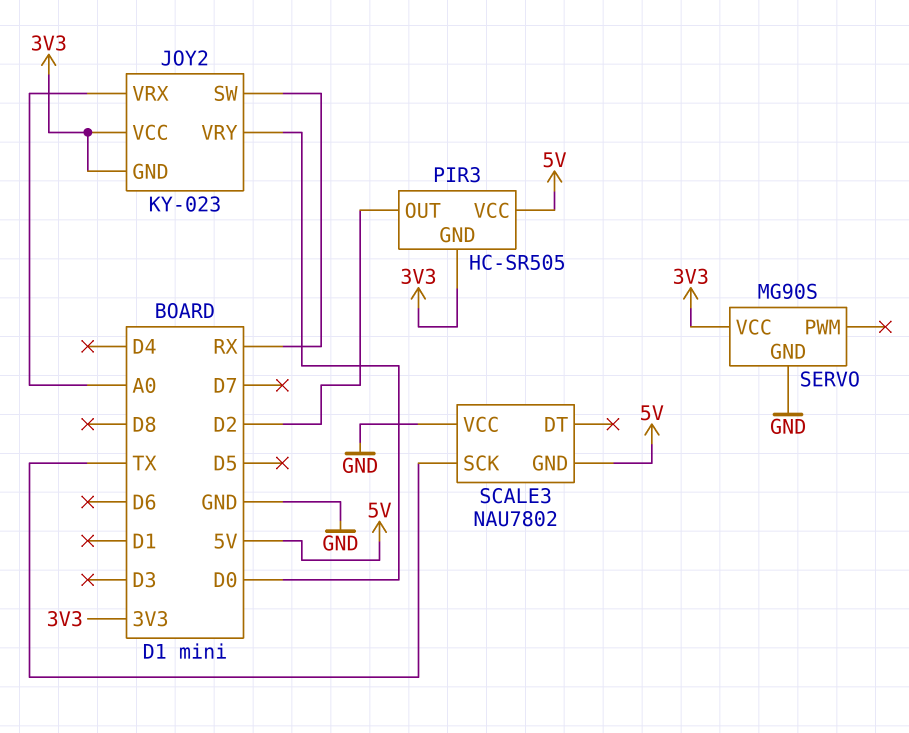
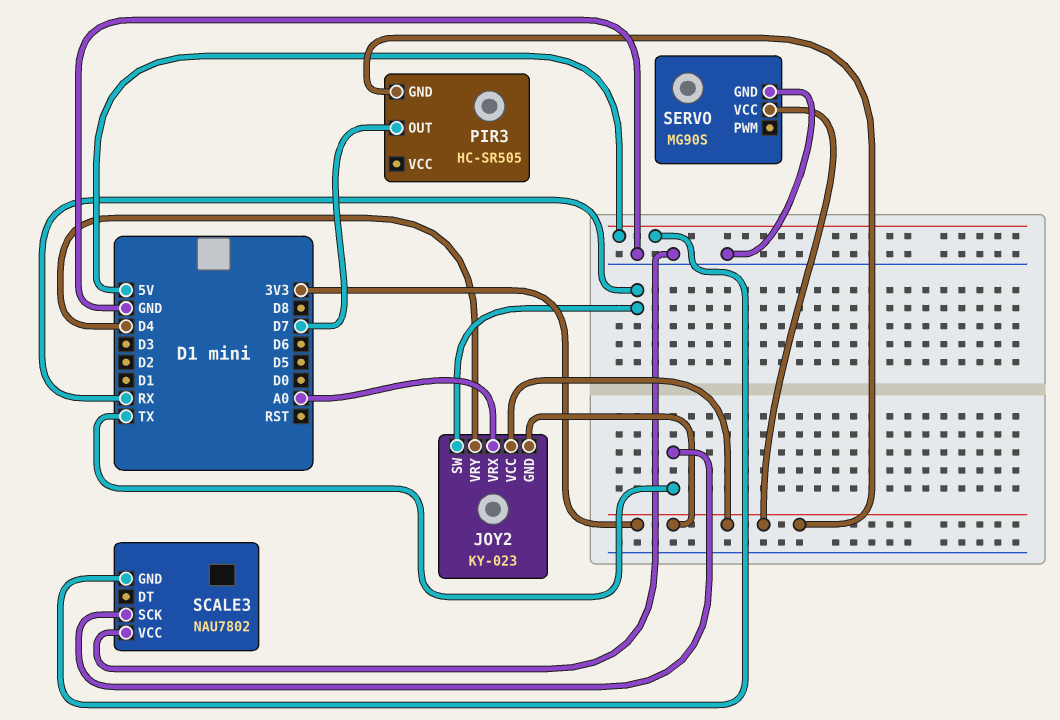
JOY2 pin VRY: D0 -> D4
PIR3 pin OUT: D2 -> D7
PIR3 pin VCC: 5V -> none

